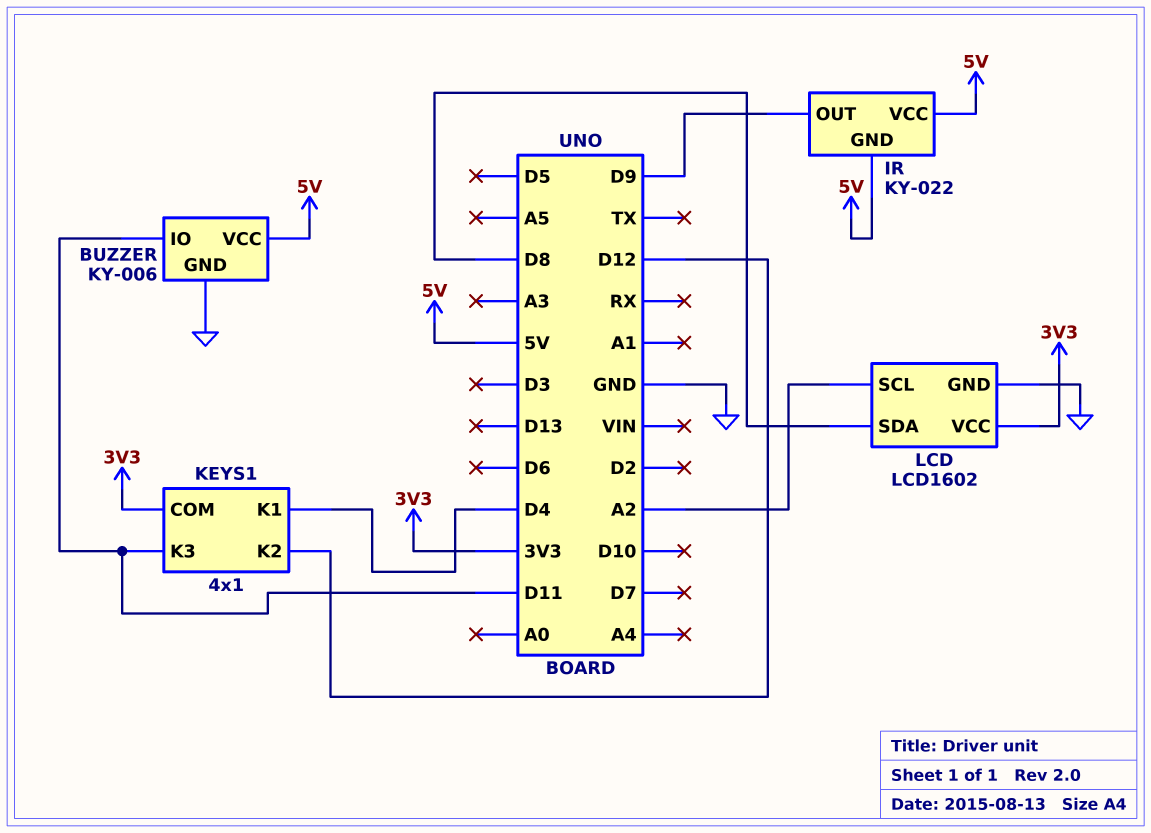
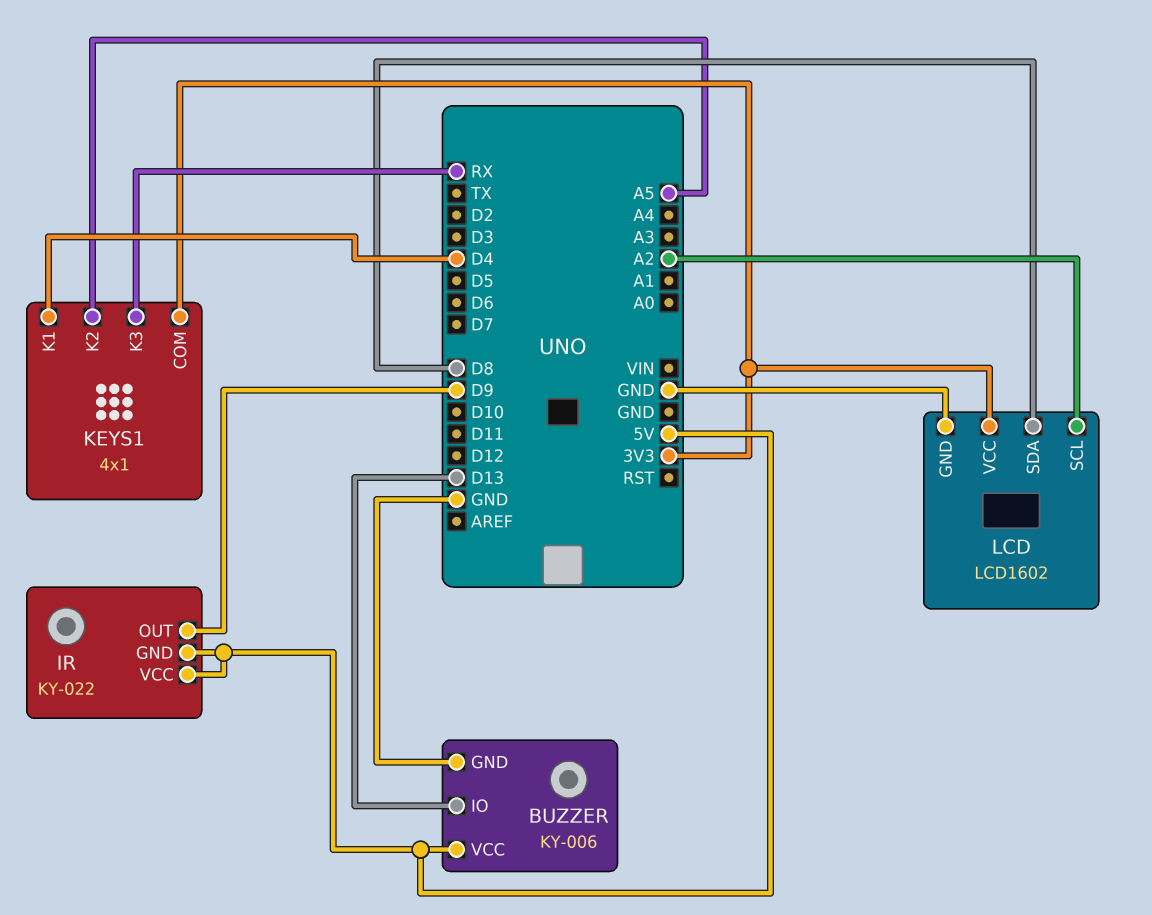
BUZZER pin IO: D11 -> D13
KEYS1 pin K2: D12 -> A5
KEYS1 pin K3: D11 -> RX

